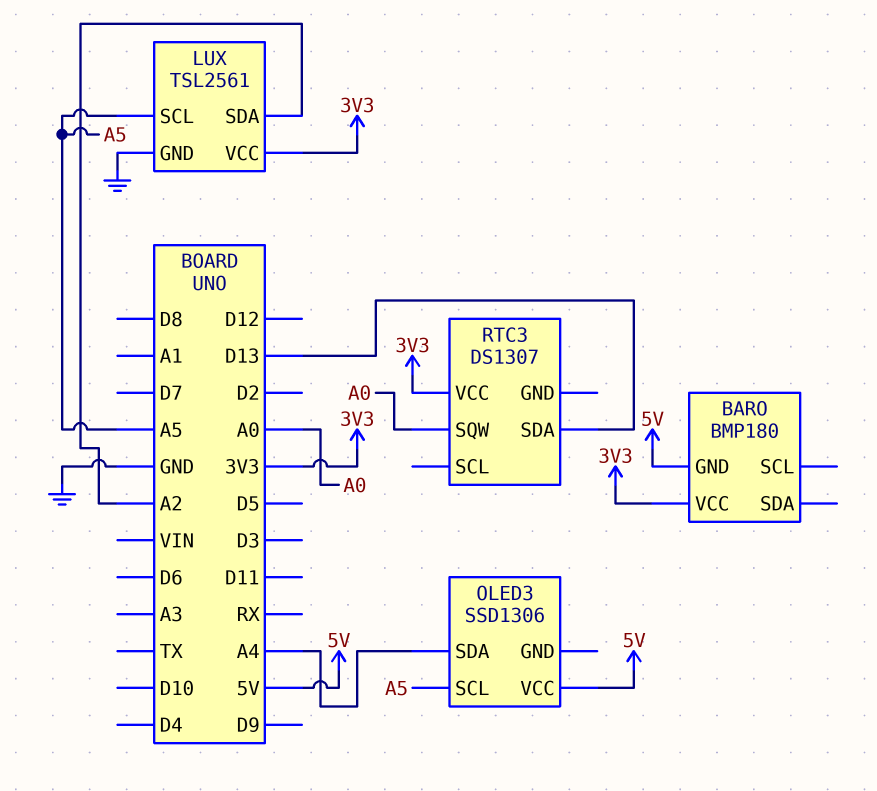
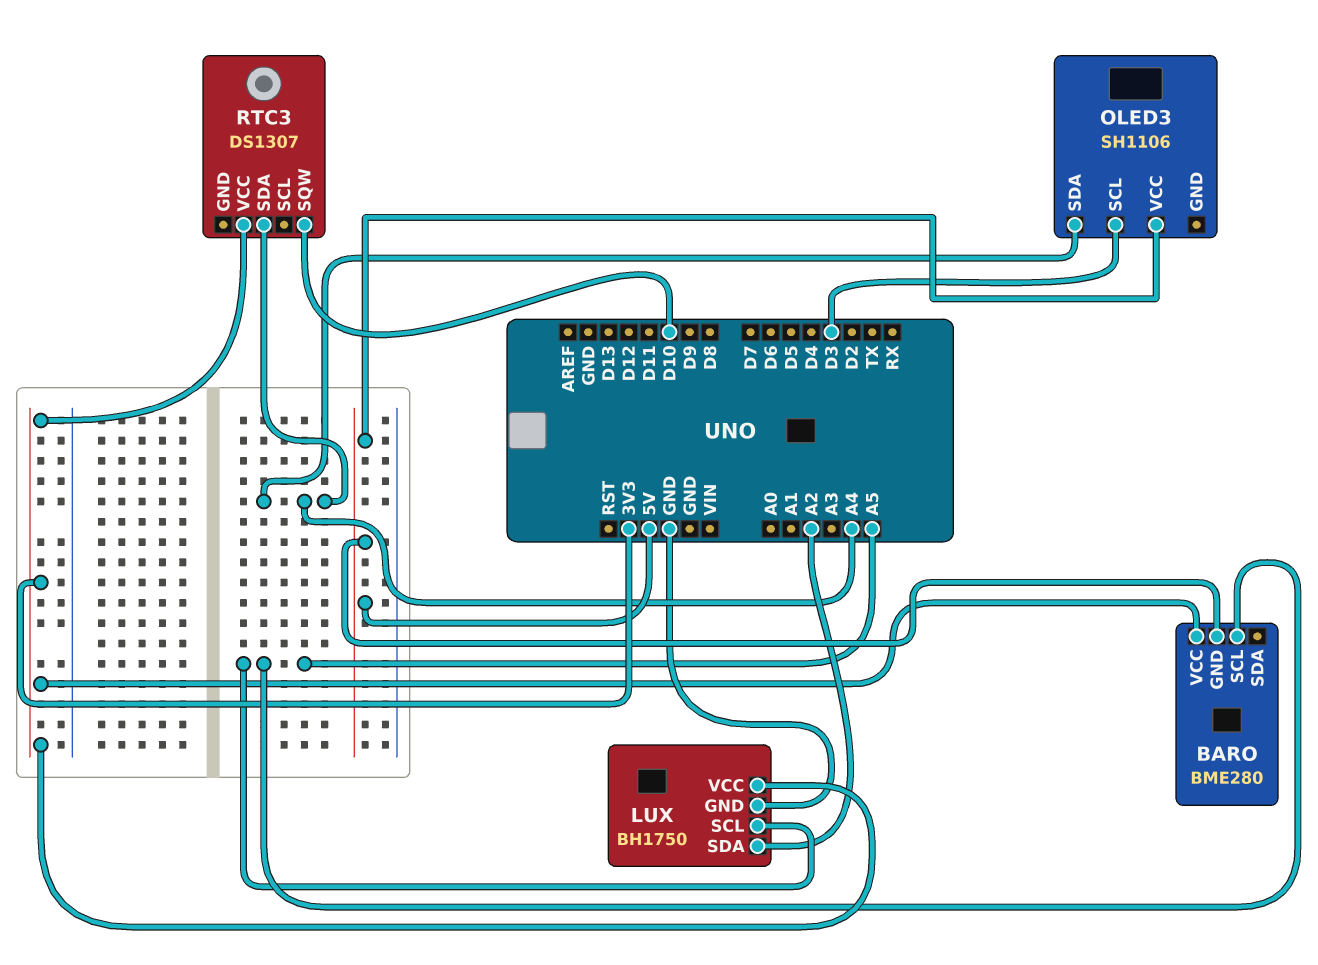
BARO: BMP180 -> BME280
BARO pin SCL: none -> A5
LUX: TSL2561 -> BH1750
OLED3: SSD1306 -> SH1106
OLED3 pin SCL: A5 -> D3
RTC3 pin SDA: D13 -> A4
RTC3 pin SQW: A0 -> D10

